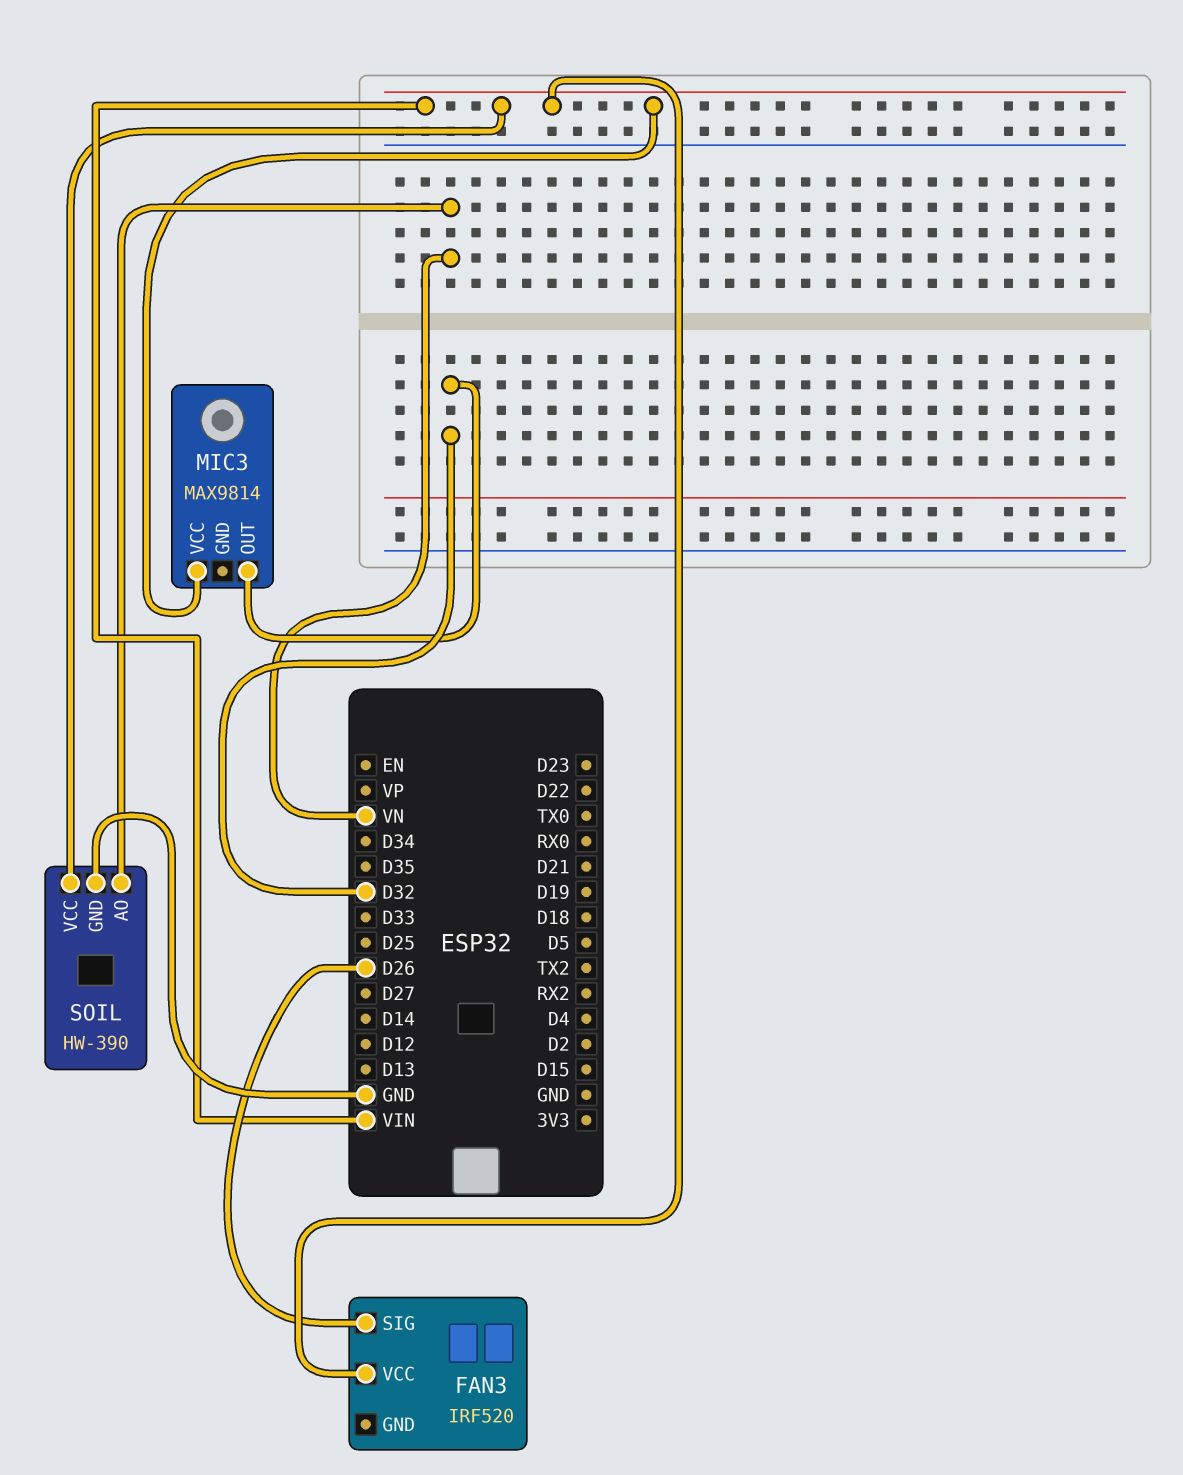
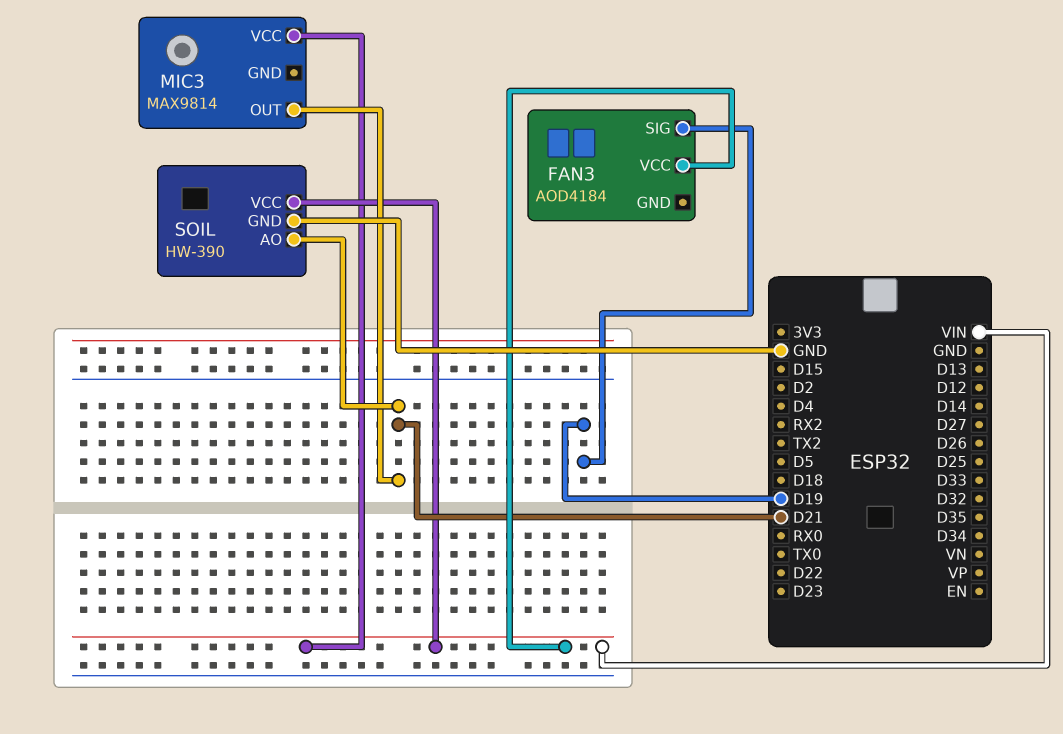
FAN3: IRF520 -> AOD4184
FAN3 pin SIG: D26 -> D19
MIC3 pin OUT: D32 -> D21
SOIL pin AO: VN -> D21

